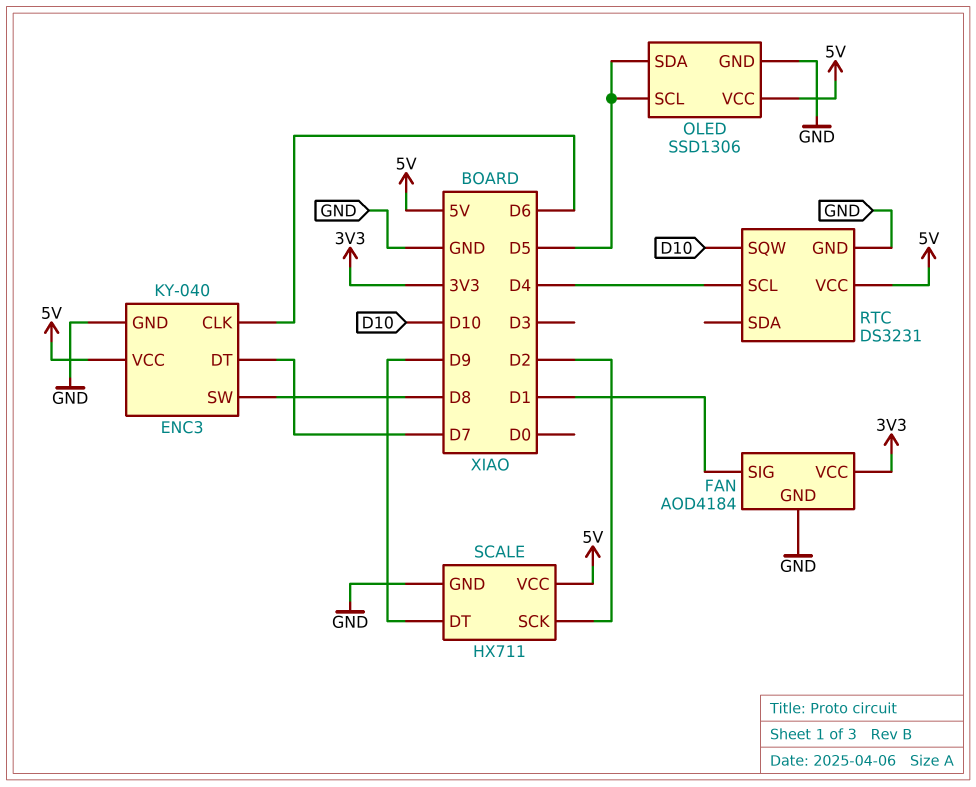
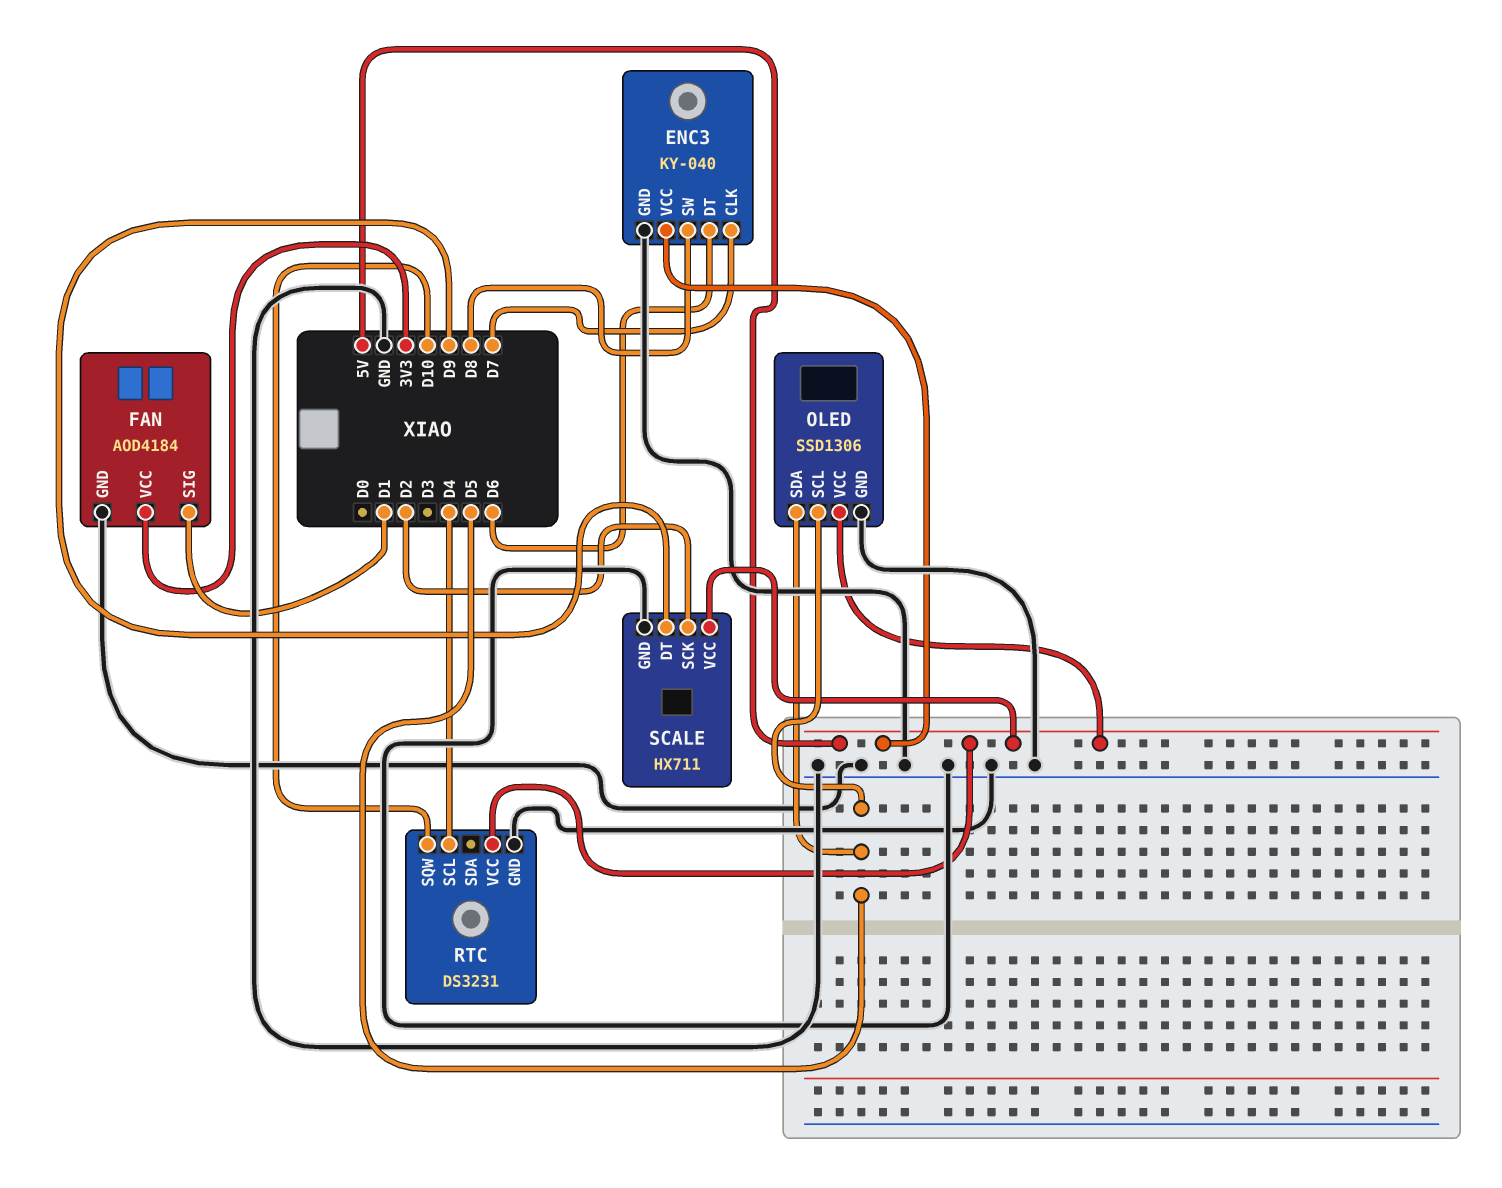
ENC3 pin CLK: D6 -> D7
ENC3 pin DT: D7 -> D6

